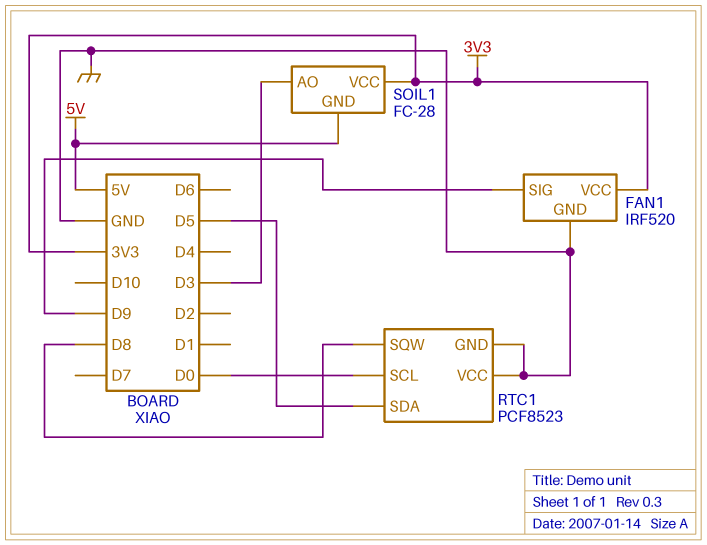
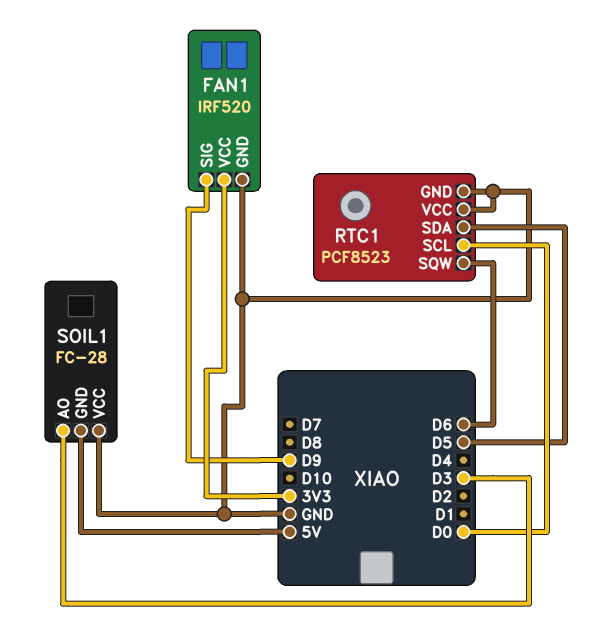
RTC1 pin SQW: D8 -> D6
SOIL1 pin VCC: 3V3 -> GND

